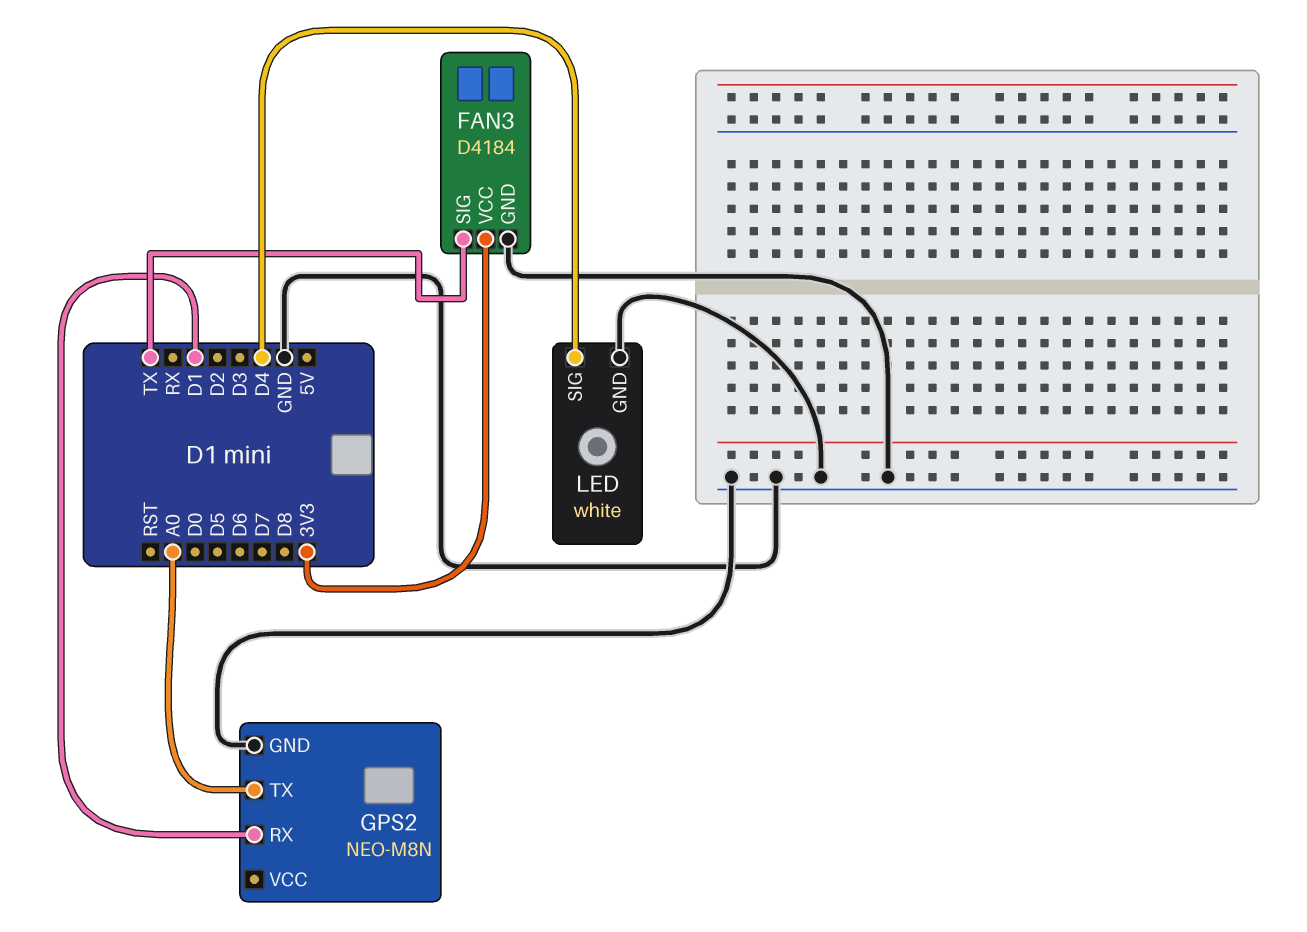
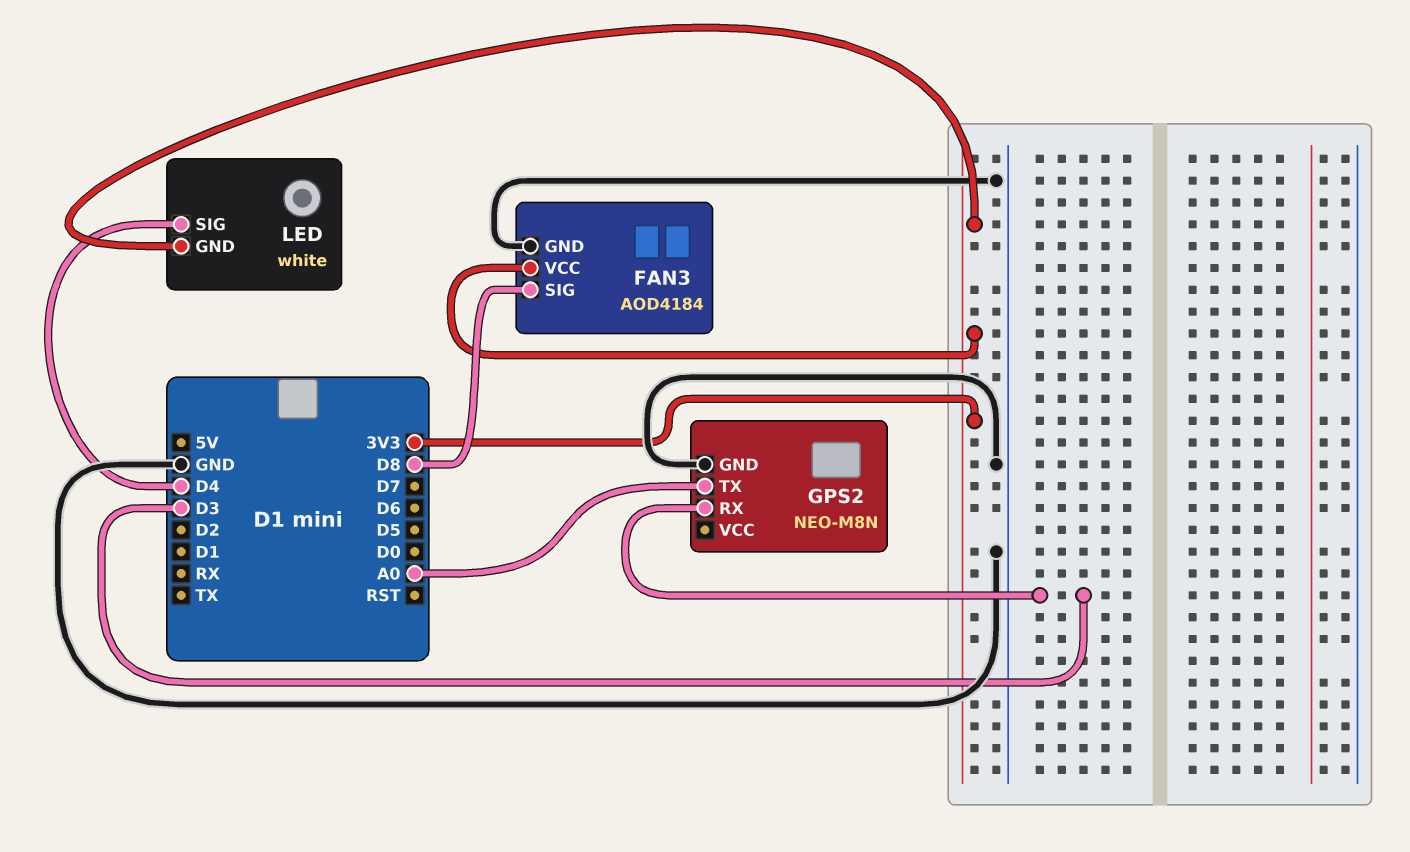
FAN3: D4184 -> AOD4184
FAN3 pin SIG: TX -> D8
GPS2 pin RX: D1 -> D3
LED pin GND: GND -> 3V3

